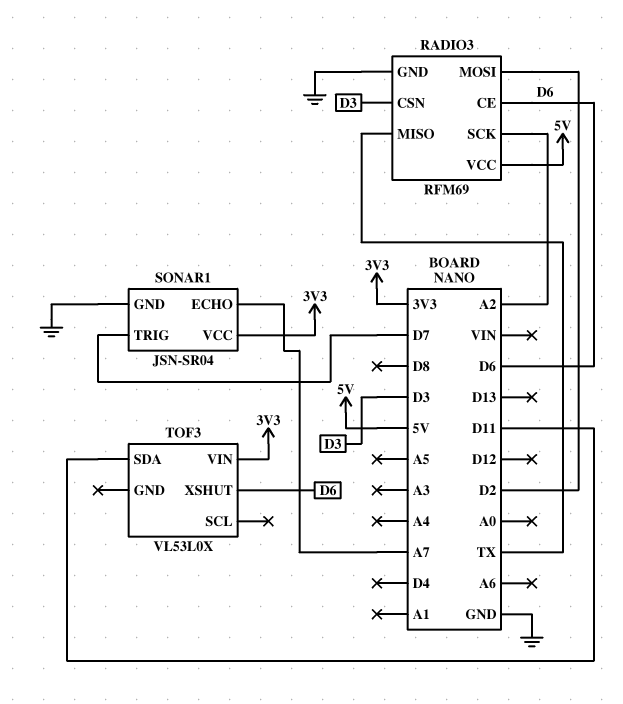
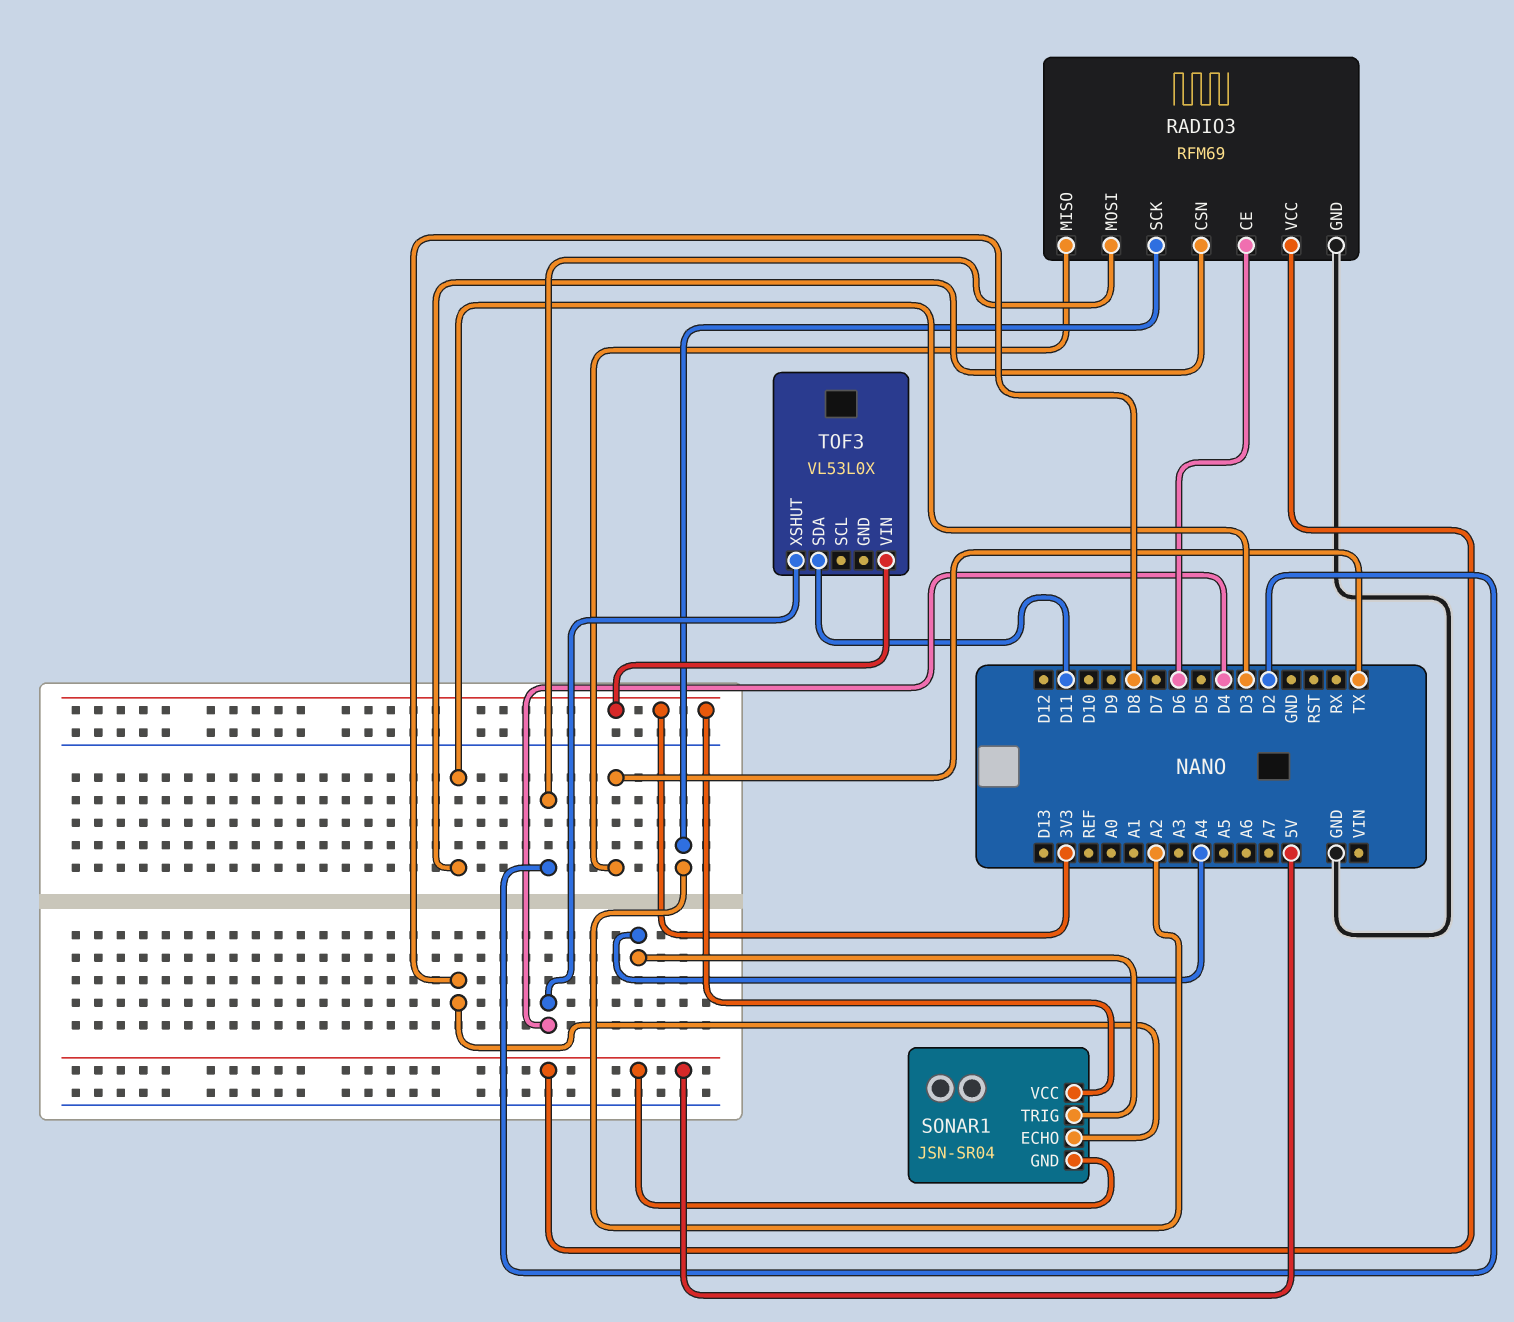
SONAR1 pin ECHO: A7 -> D8
SONAR1 pin GND: GND -> 5V
SONAR1 pin TRIG: D7 -> A4
TOF3 pin XSHUT: D6 -> D4

